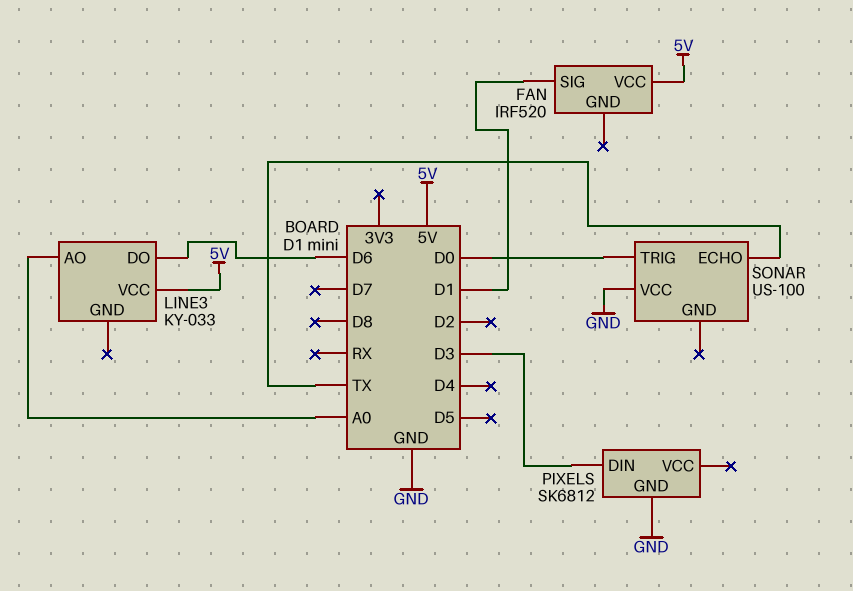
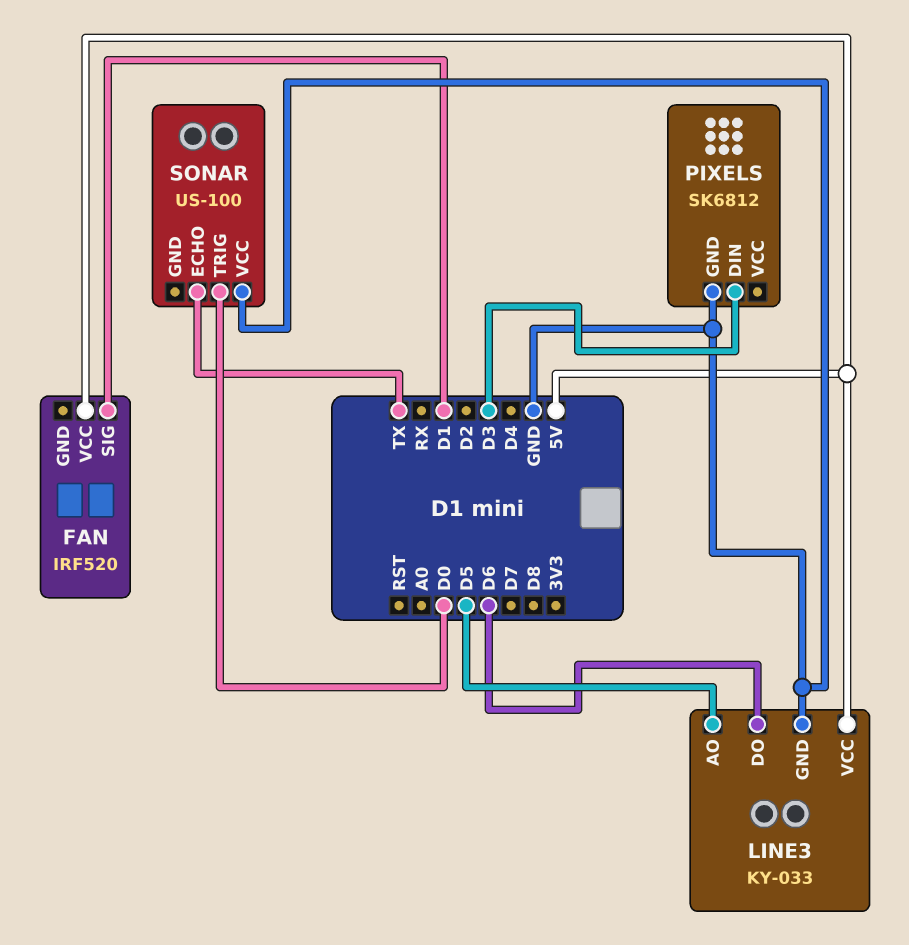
LINE3 pin AO: A0 -> D5
LINE3 pin GND: none -> GND

